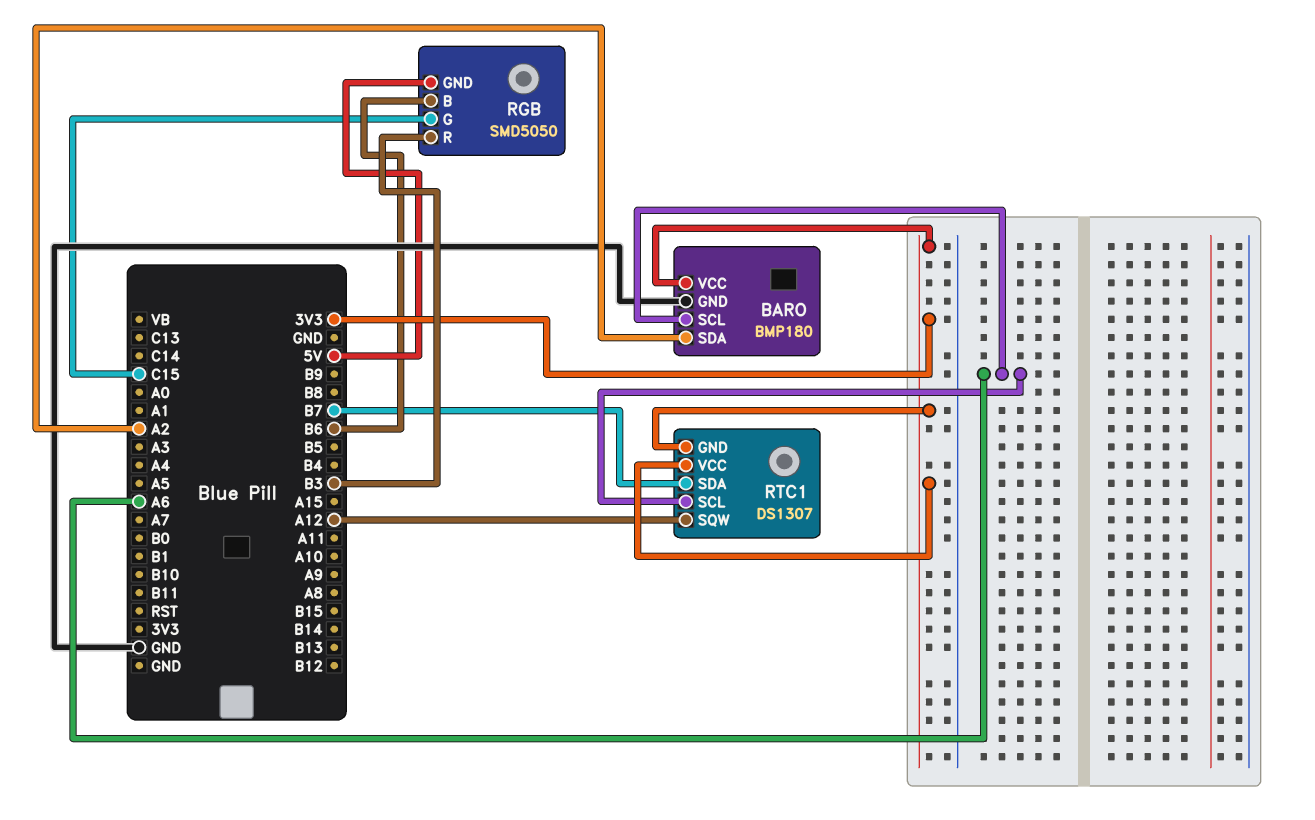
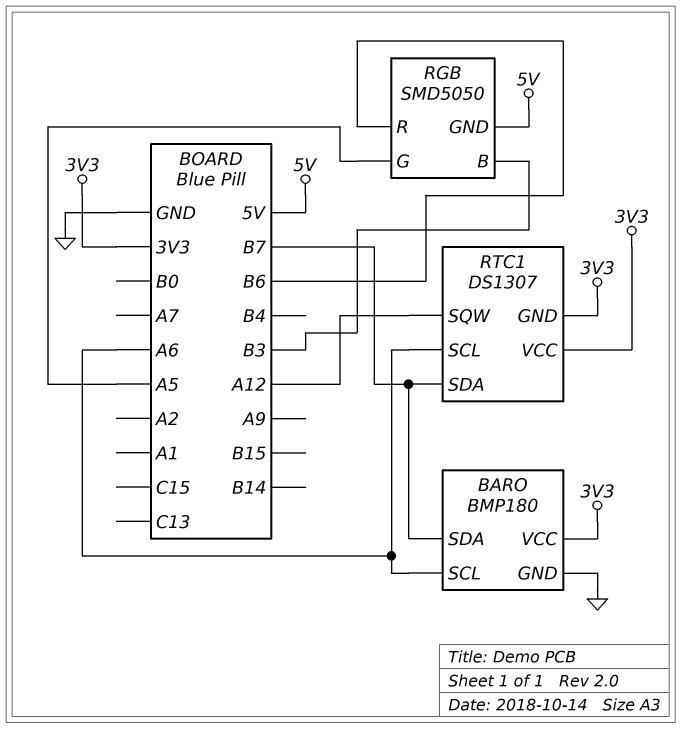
BARO pin SDA: A2 -> B7
RGB pin B: B6 -> B3
RGB pin G: C15 -> A5
RGB pin R: B3 -> B6

